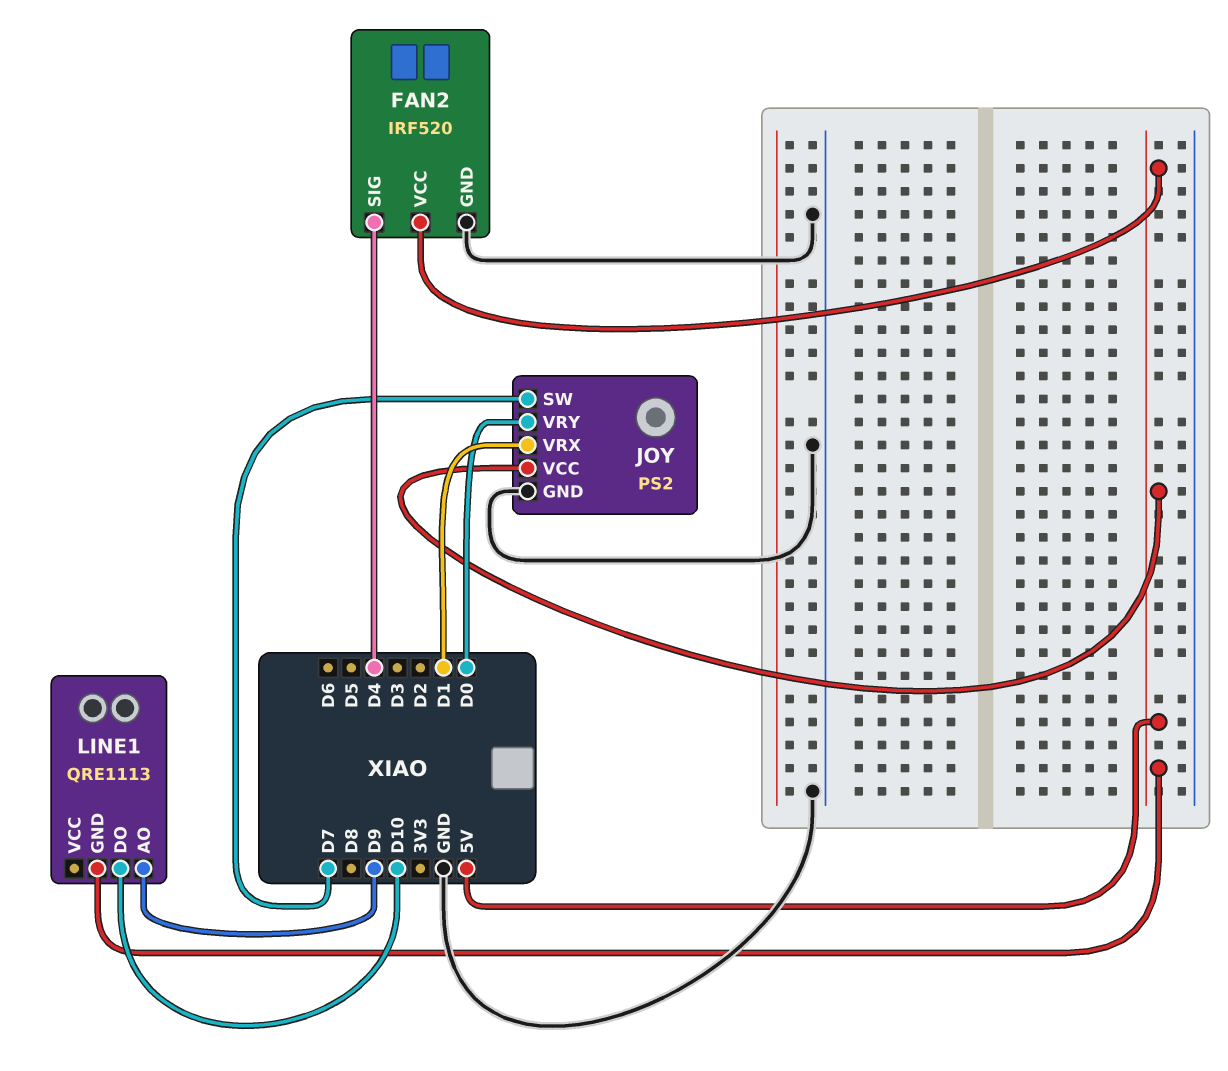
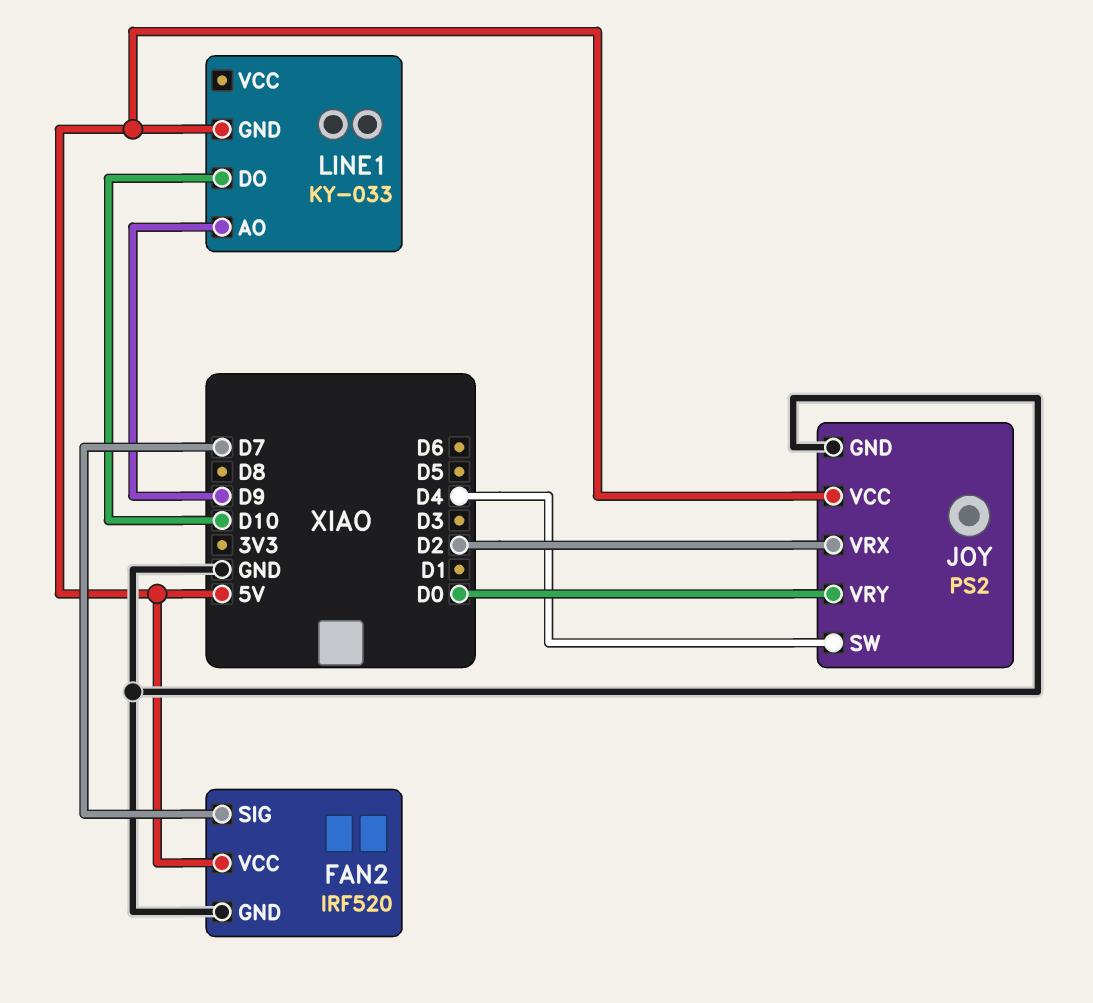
FAN2 pin SIG: D4 -> D7
JOY pin SW: D7 -> D4
JOY pin VRX: D1 -> D2
LINE1: QRE1113 -> KY-033

